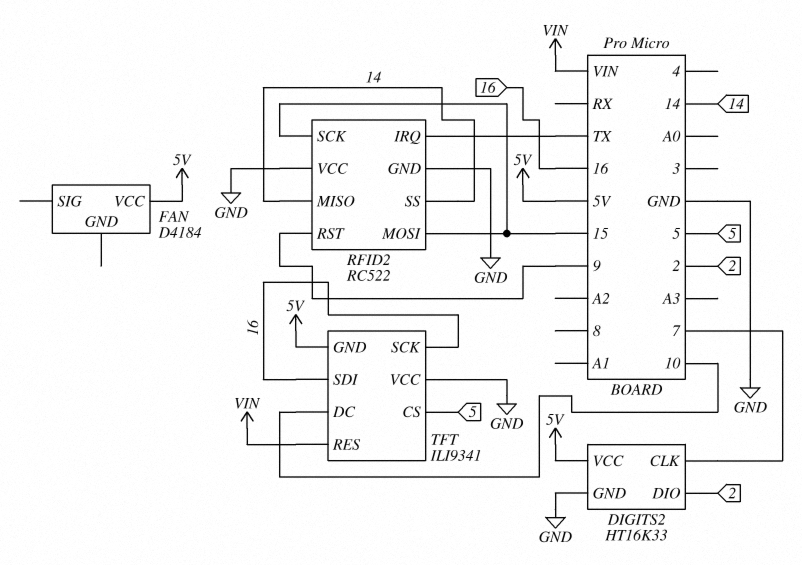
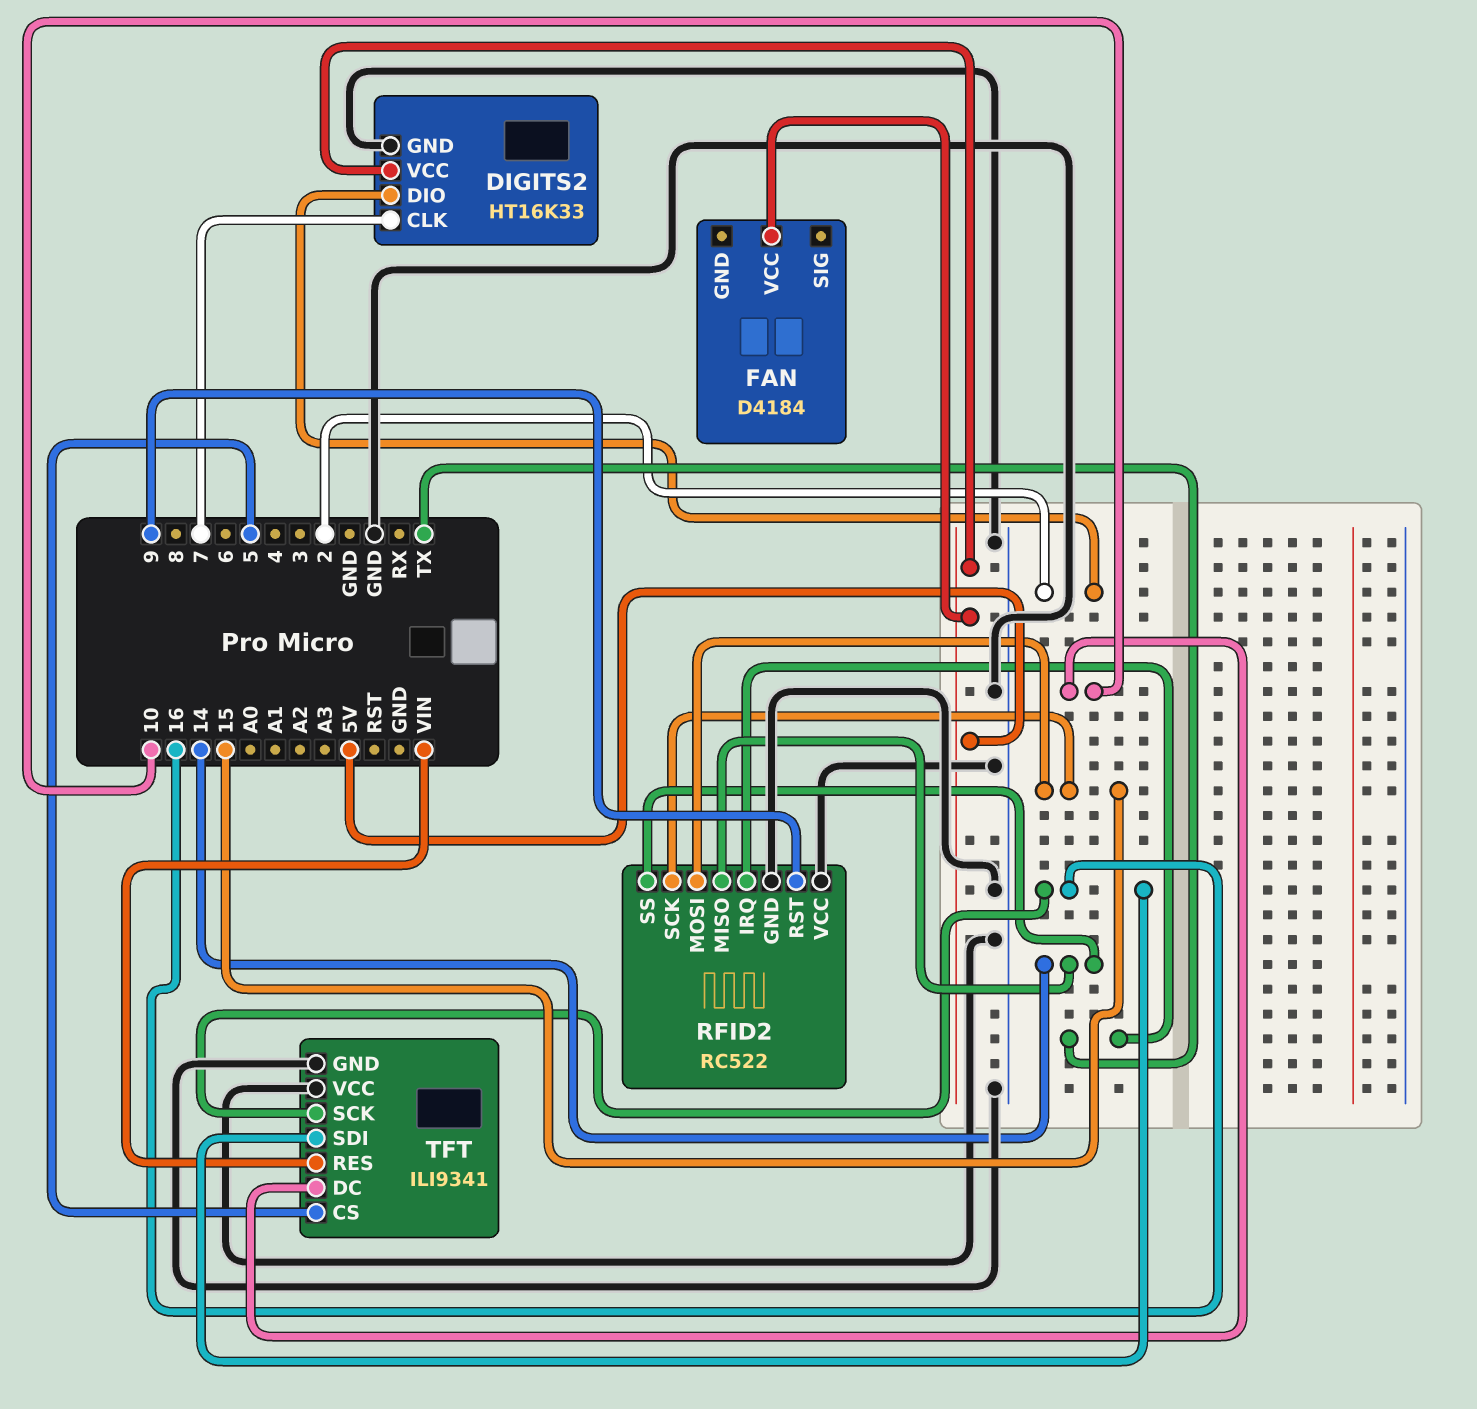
TFT pin GND: 5V -> GND

